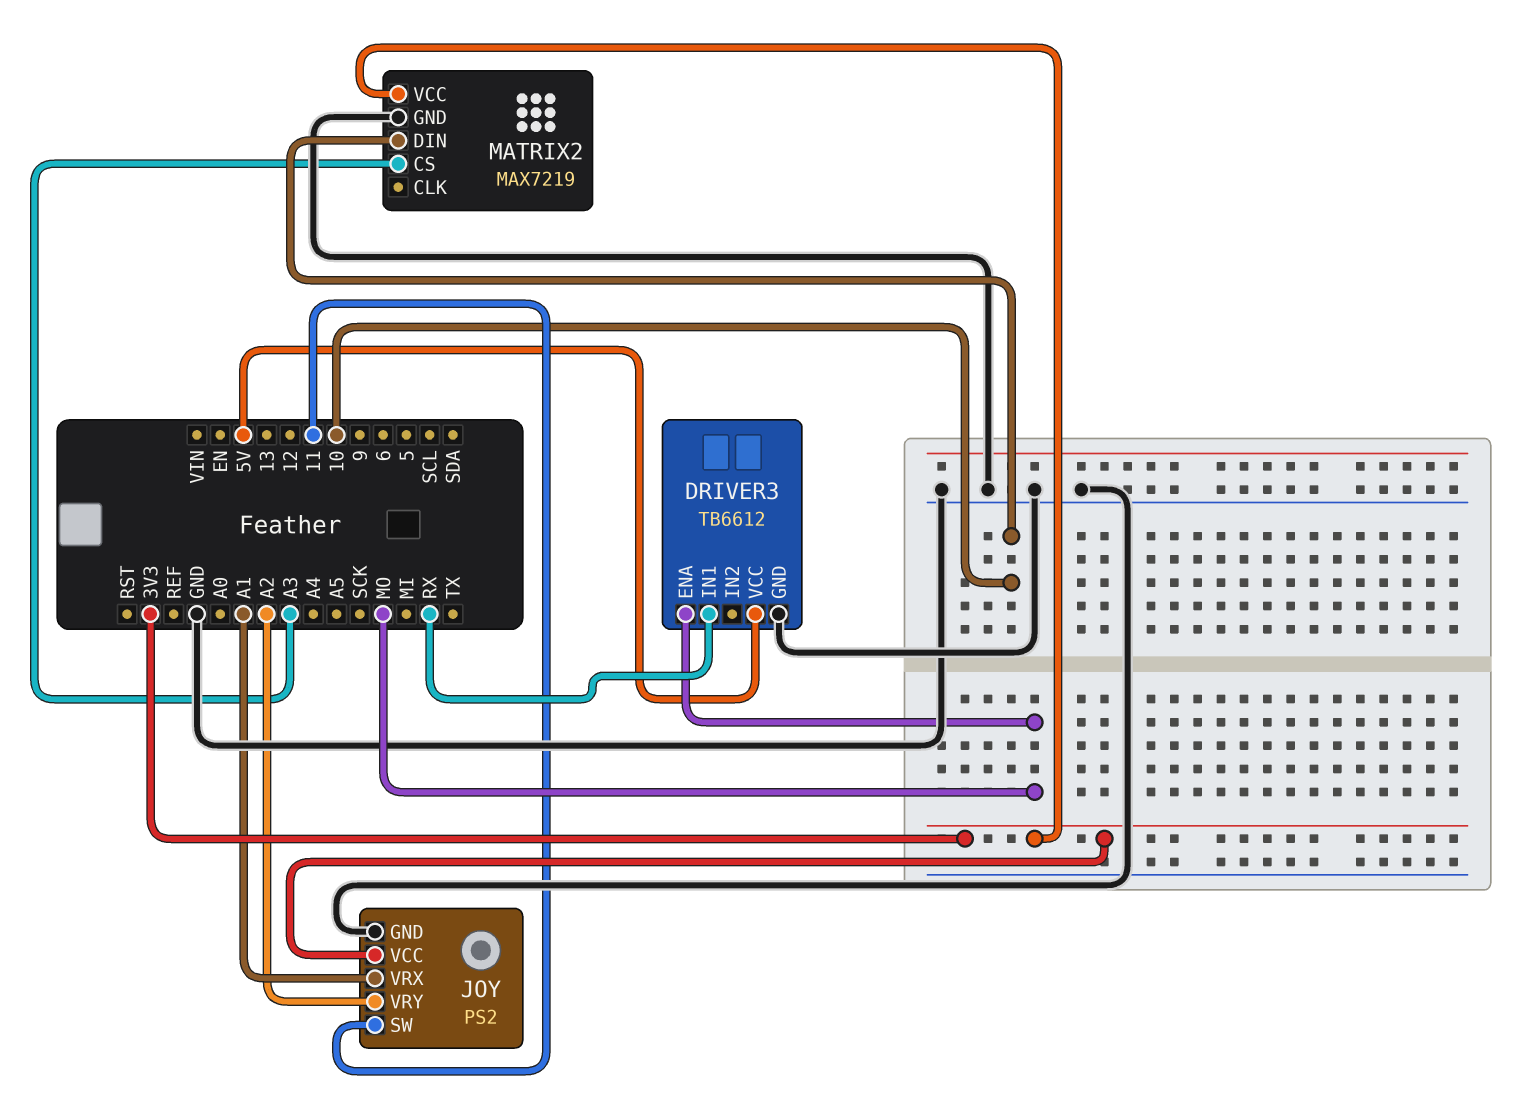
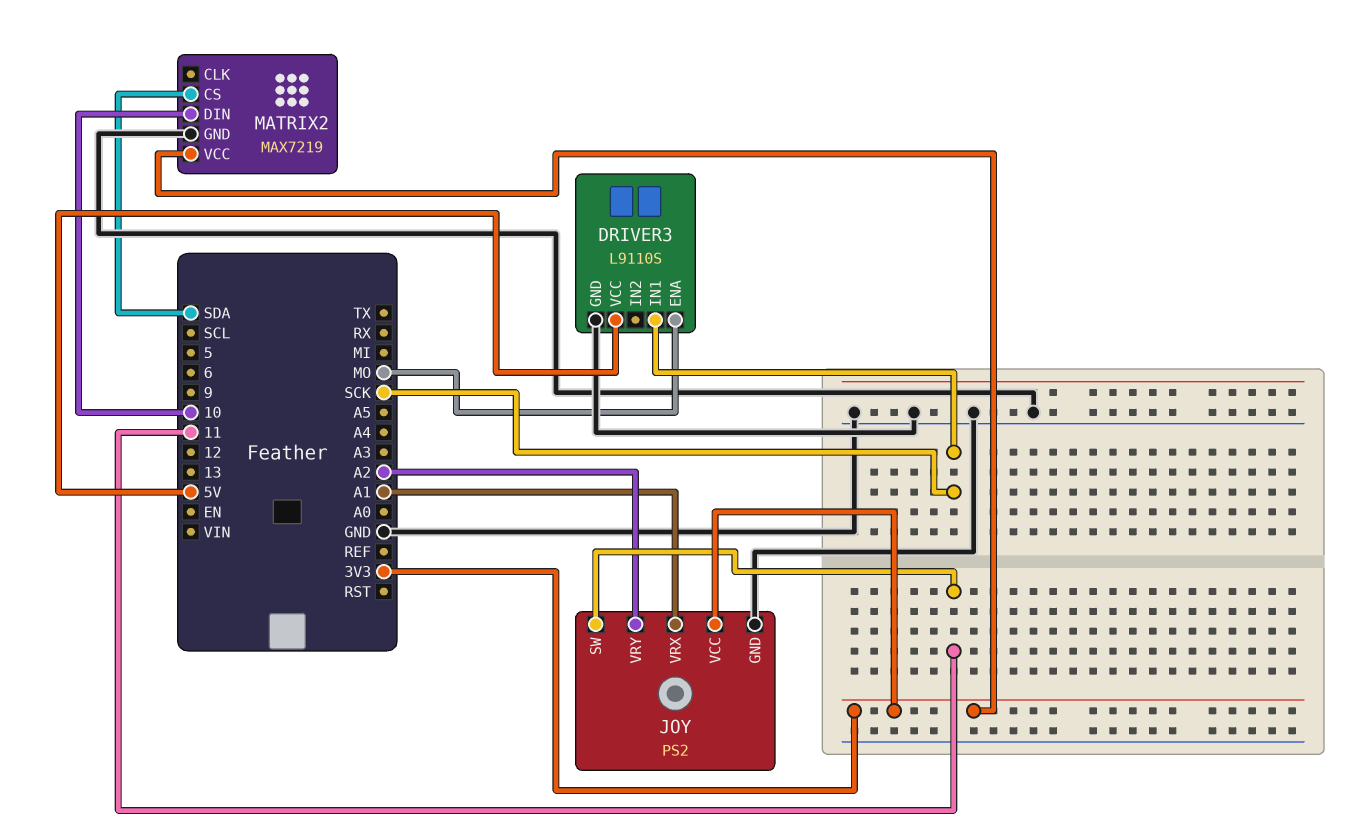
DRIVER3: TB6612 -> L9110S
DRIVER3 pin IN1: RX -> SCK
MATRIX2 pin CS: A3 -> SDA

